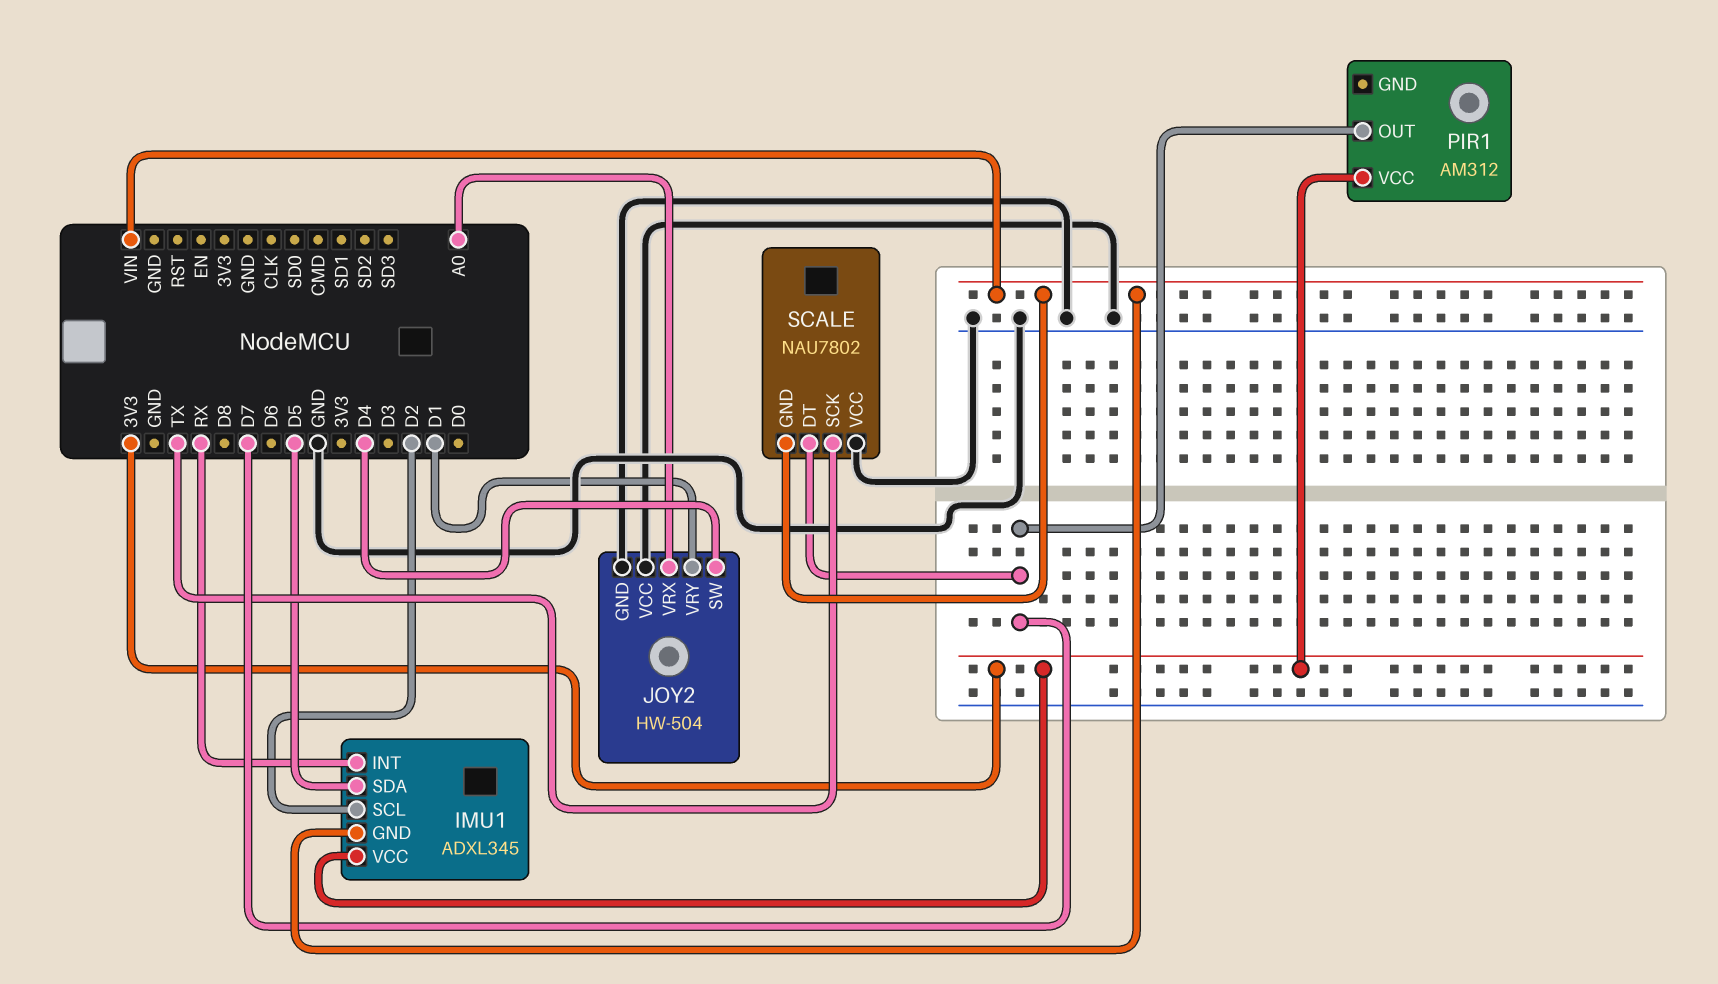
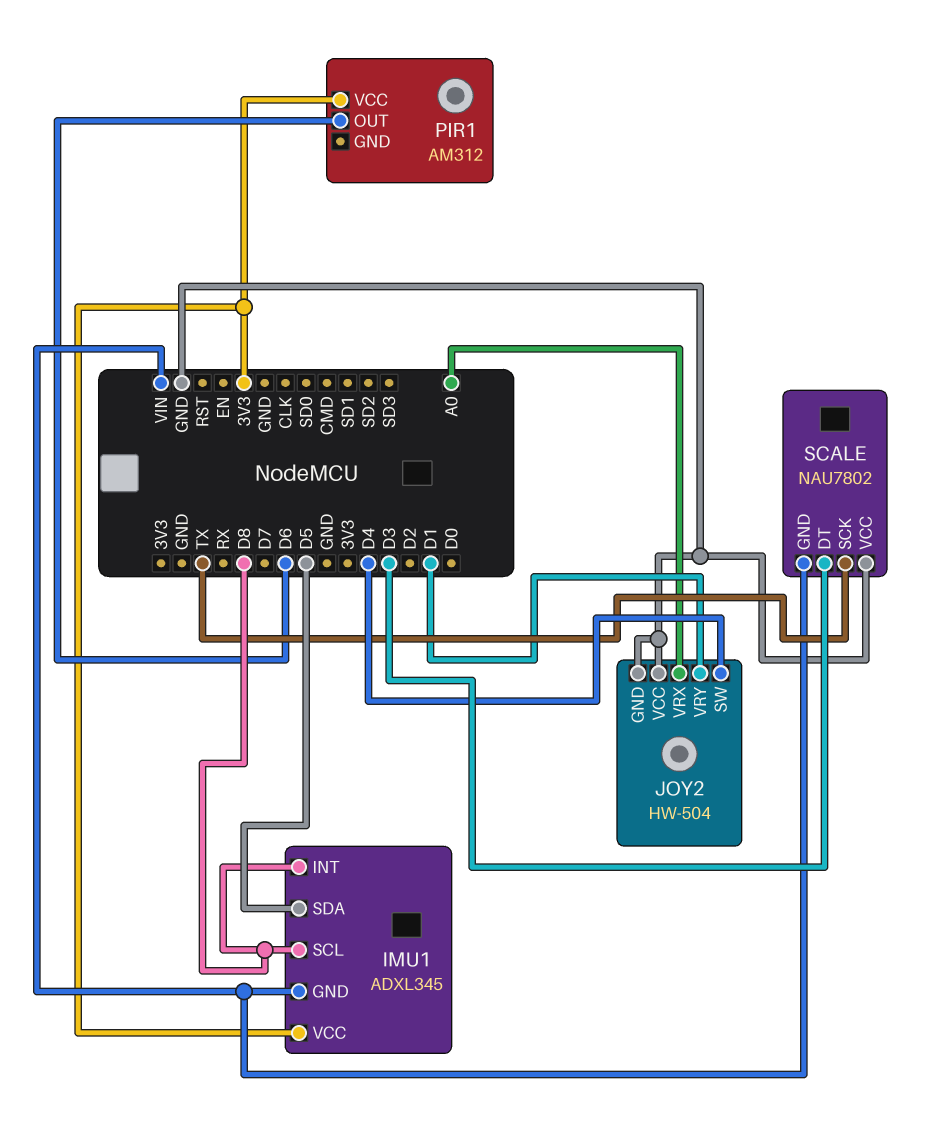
IMU1 pin INT: RX -> D8
IMU1 pin SCL: D2 -> D8
PIR1 pin OUT: D7 -> D6
SCALE pin DT: D7 -> D3

